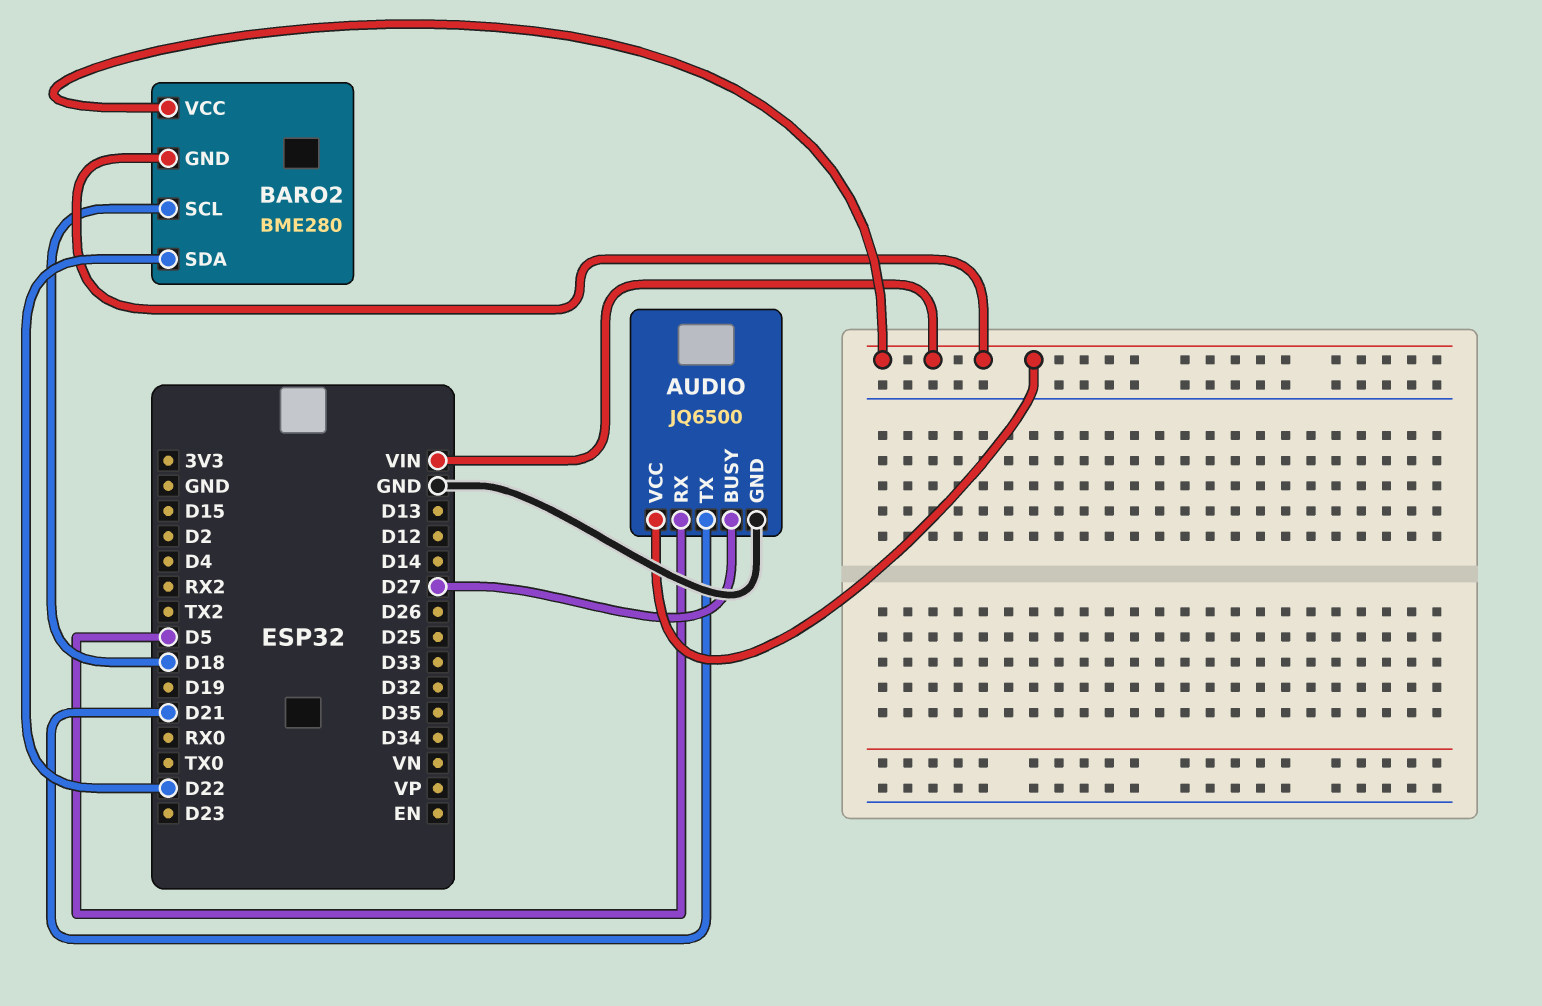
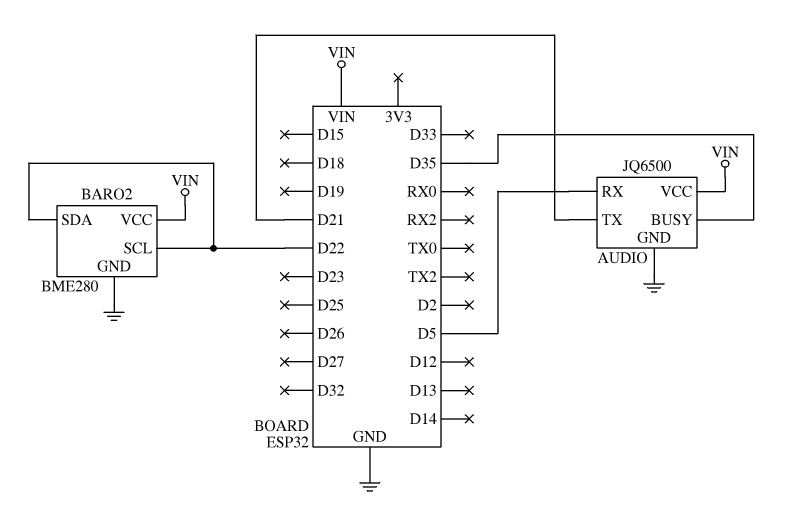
AUDIO pin BUSY: D27 -> D35
BARO2 pin GND: VIN -> GND
BARO2 pin SCL: D18 -> D22

